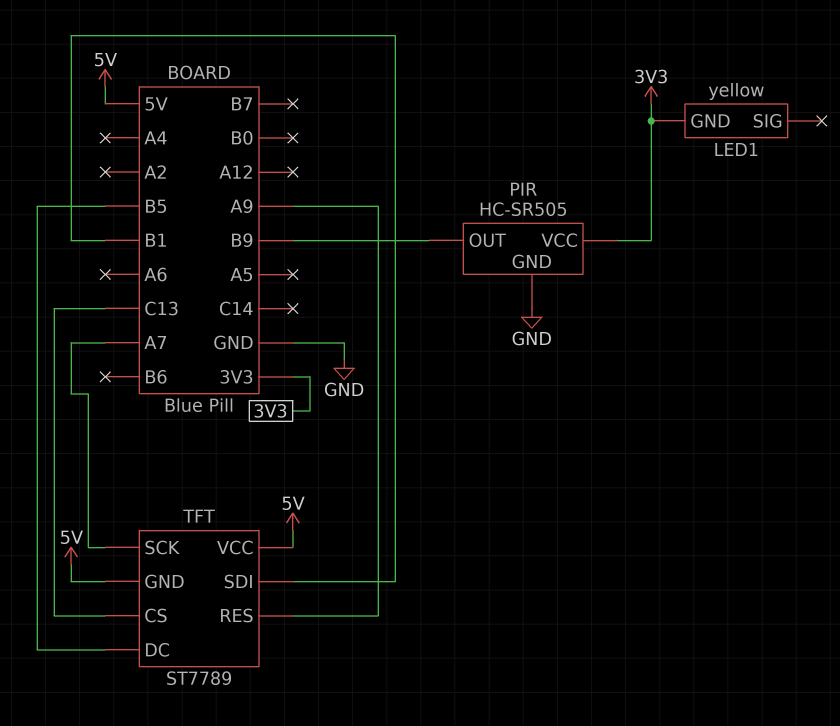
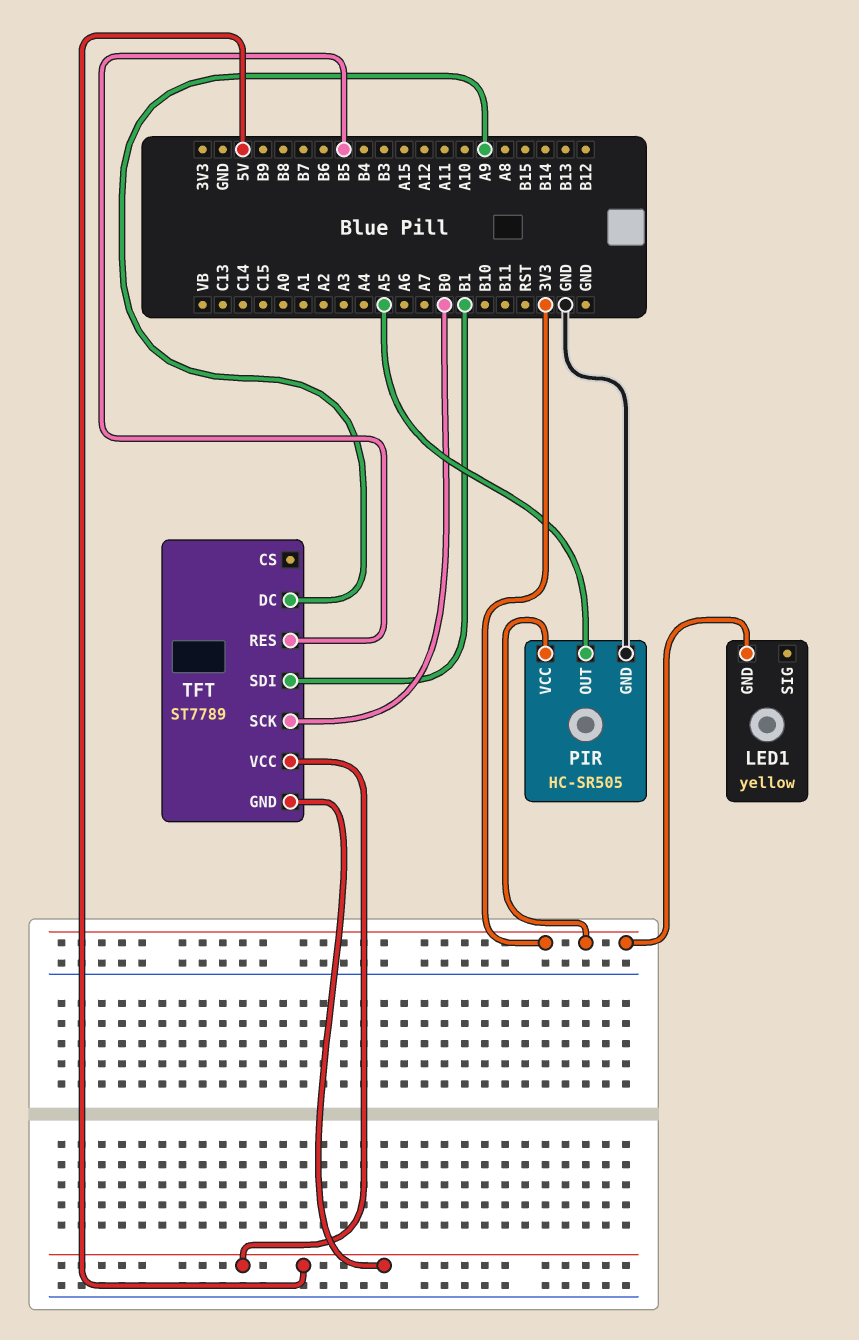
PIR pin OUT: B9 -> A5
TFT pin CS: C13 -> none
TFT pin DC: B5 -> A9
TFT pin RES: A9 -> B5
TFT pin SCK: A7 -> B0

